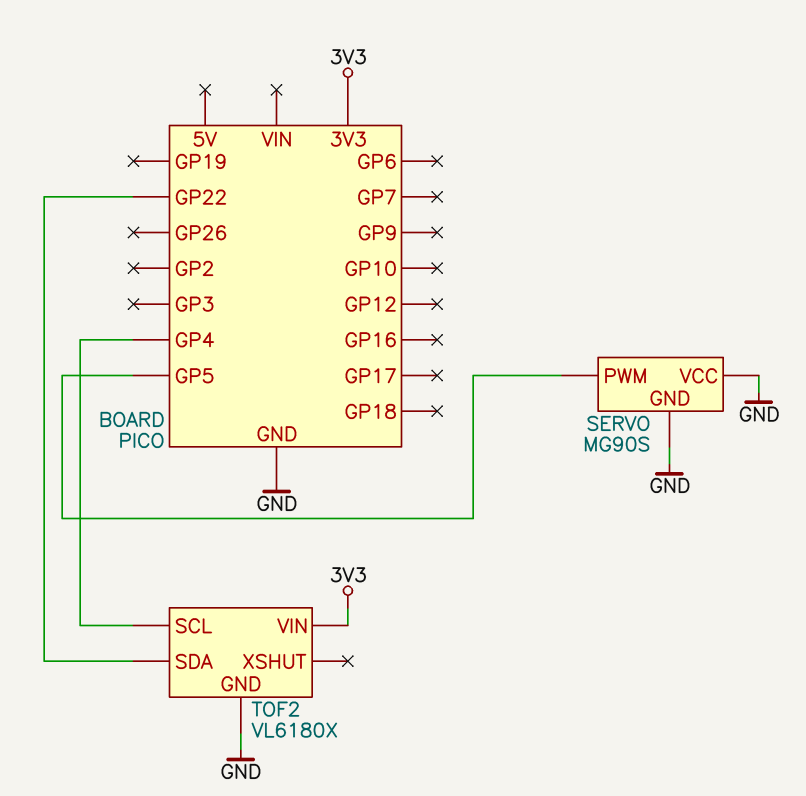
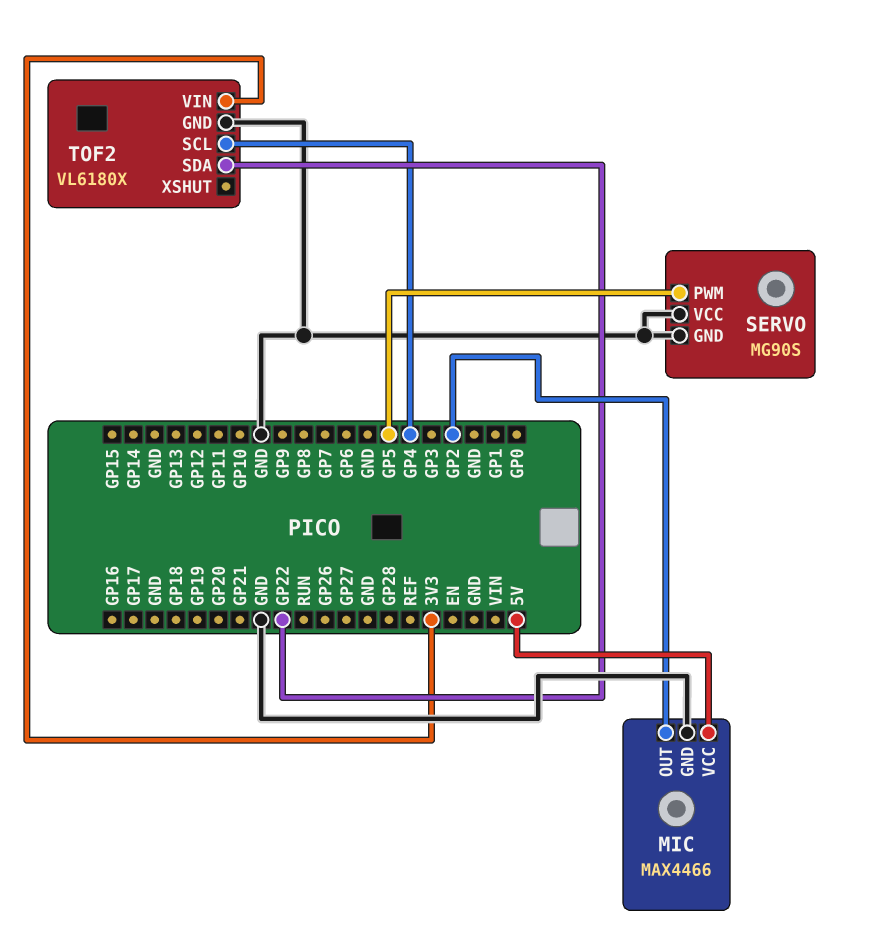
MIC: none -> MAX4466
MIC pin GND: none -> GND
MIC pin OUT: none -> GP2
MIC pin VCC: none -> 5V

